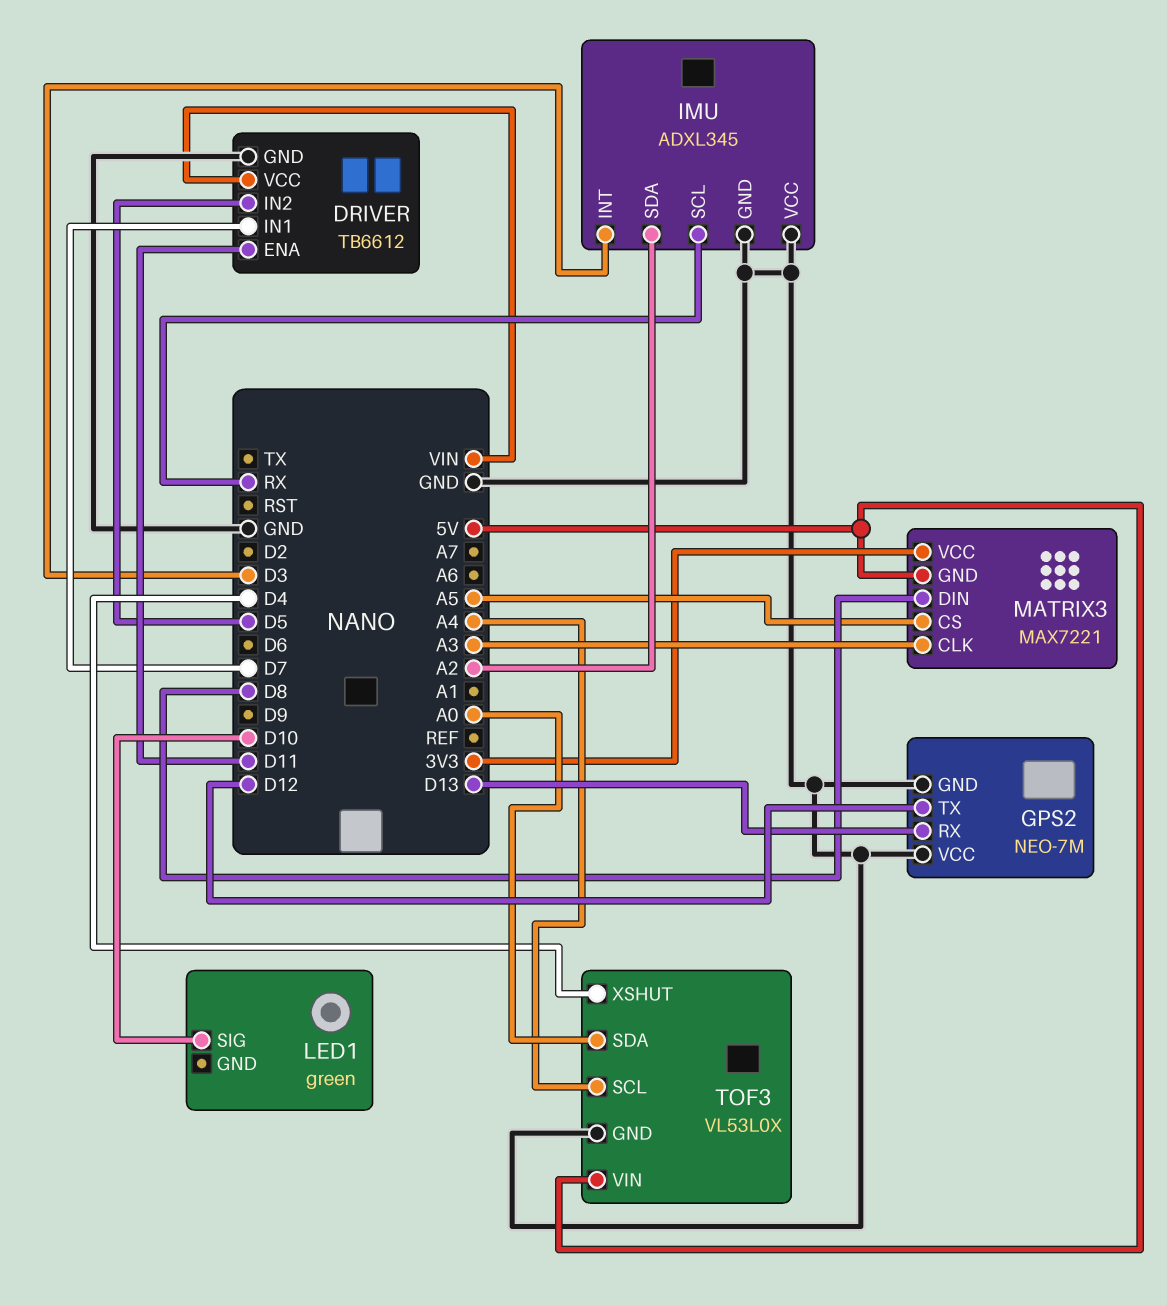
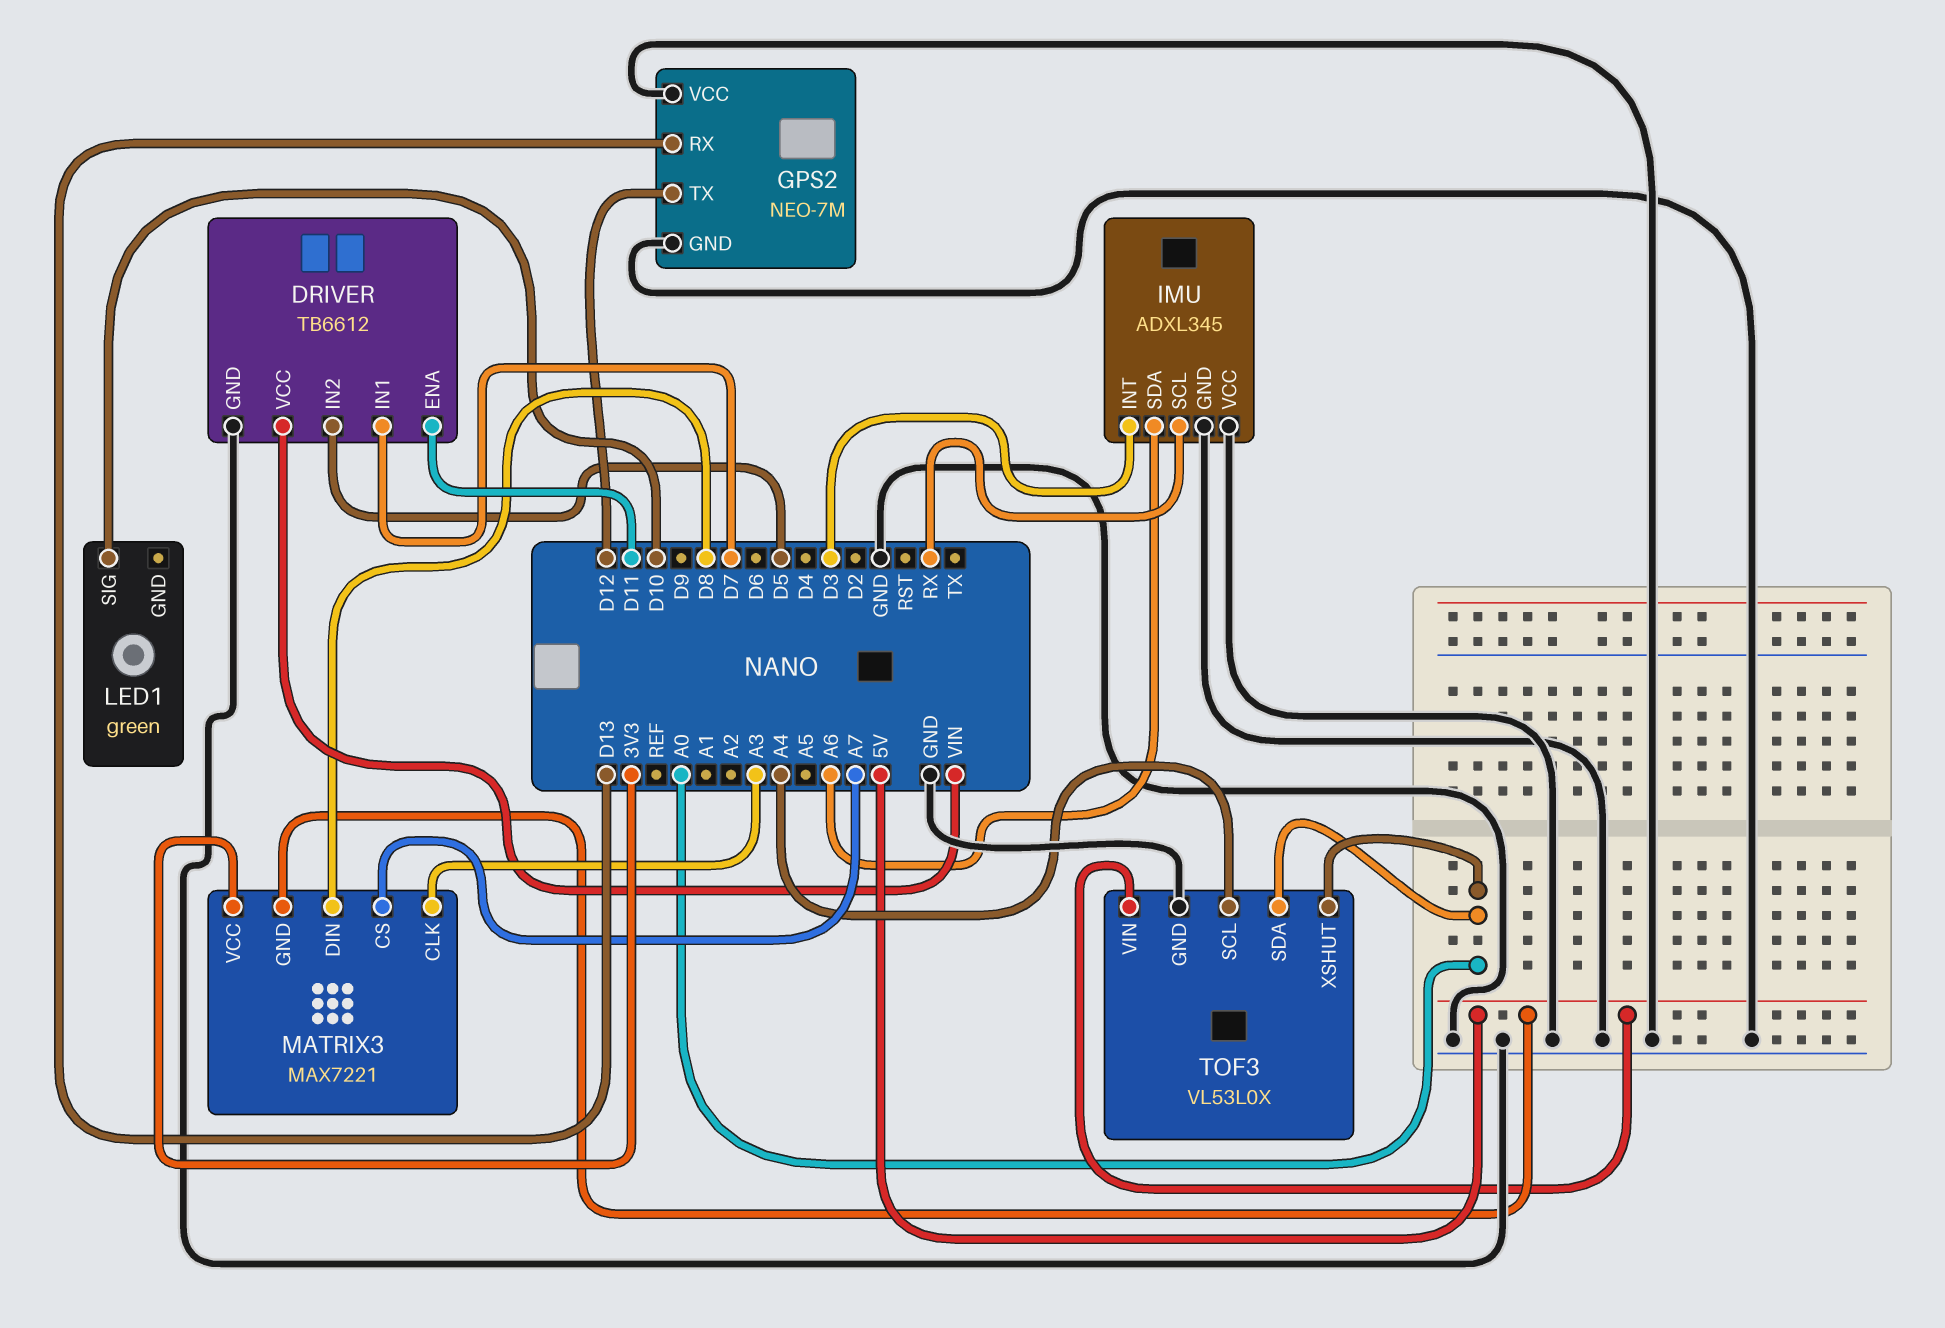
IMU pin SDA: A2 -> A6
MATRIX3 pin CS: A5 -> A7
TOF3 pin XSHUT: D4 -> A0

